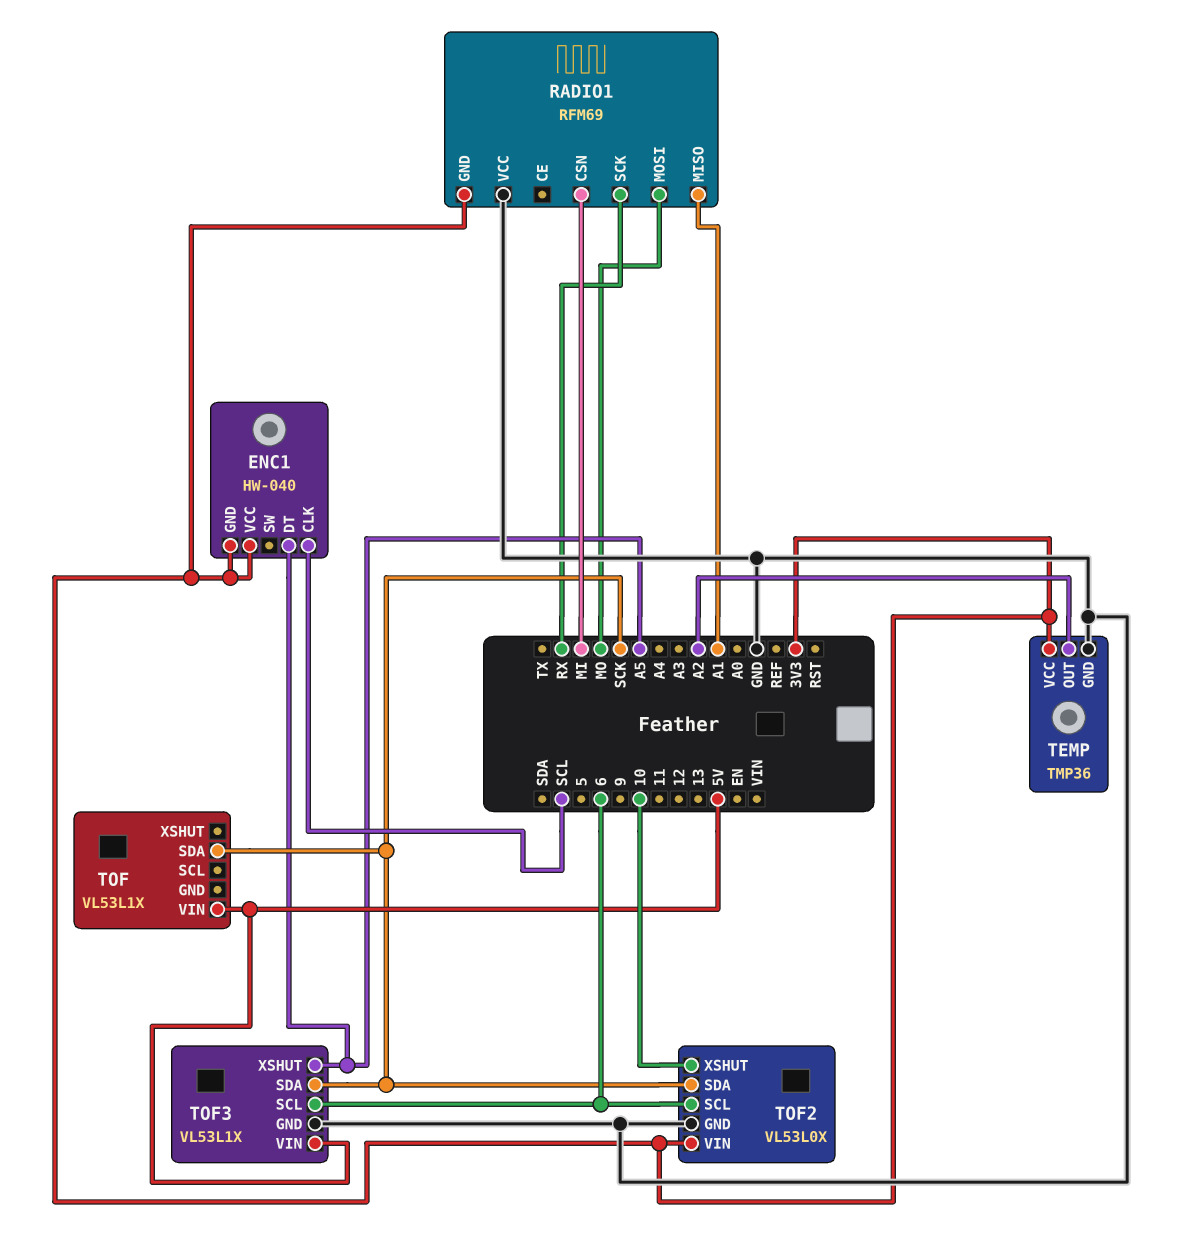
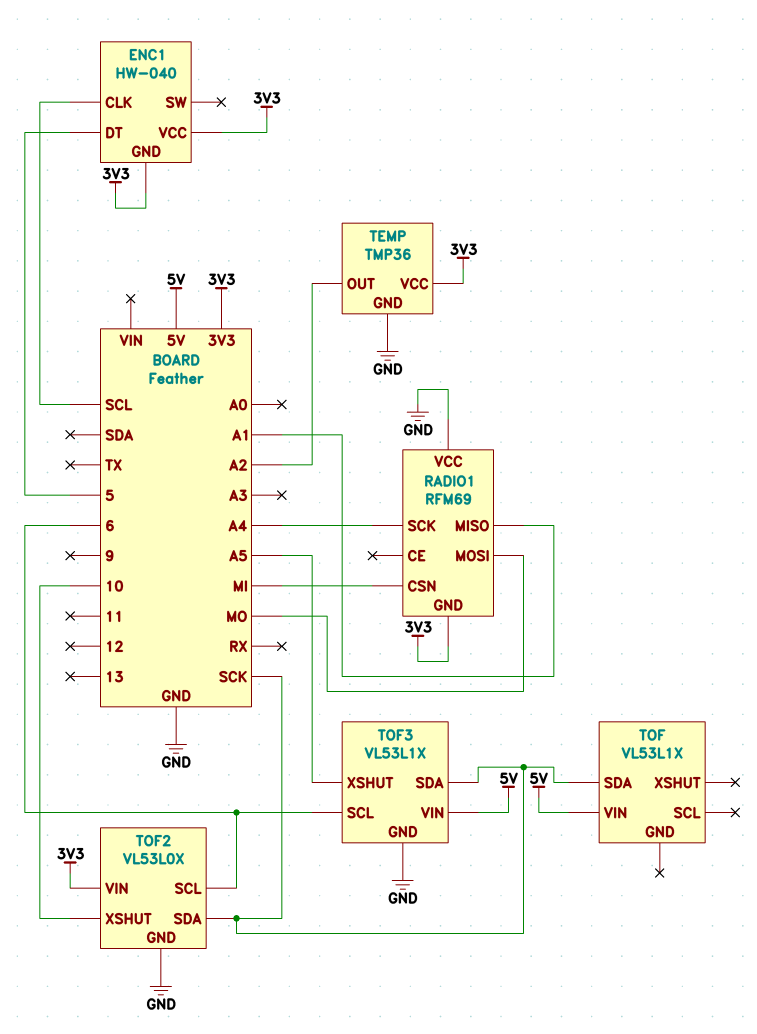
ENC1 pin DT: A5 -> 5
RADIO1 pin SCK: RX -> A4

